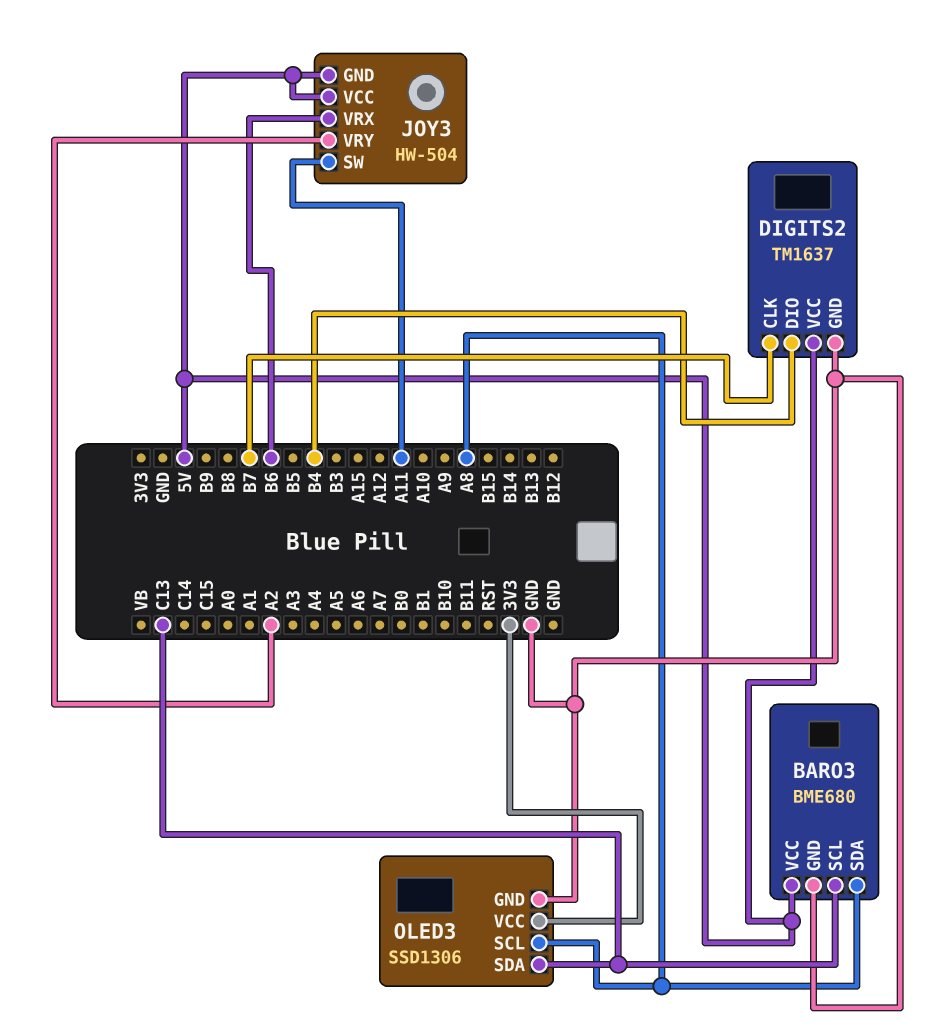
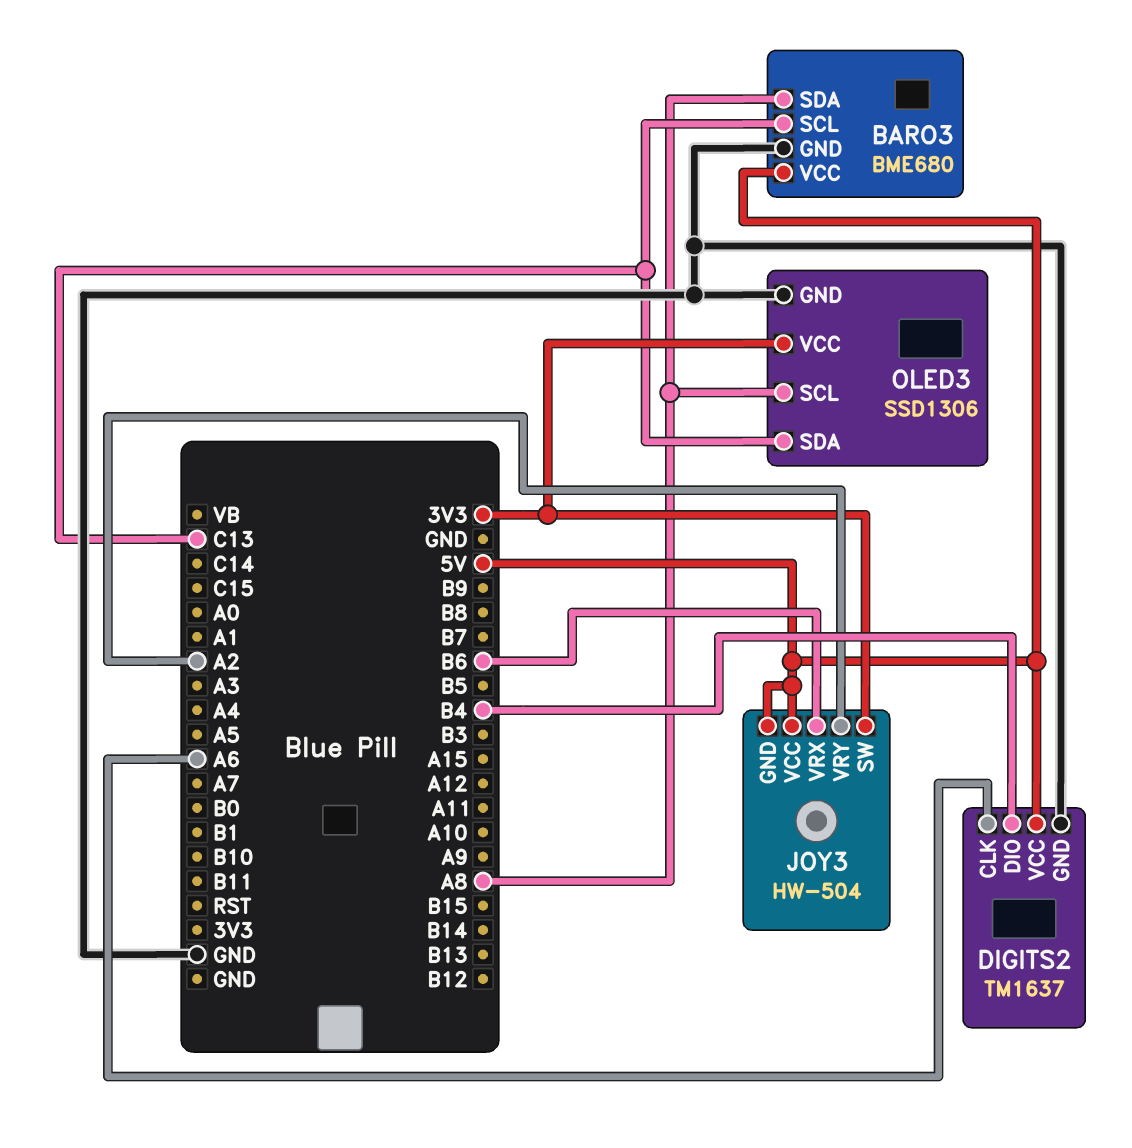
DIGITS2 pin CLK: B7 -> A6
JOY3 pin SW: A11 -> 3V3

